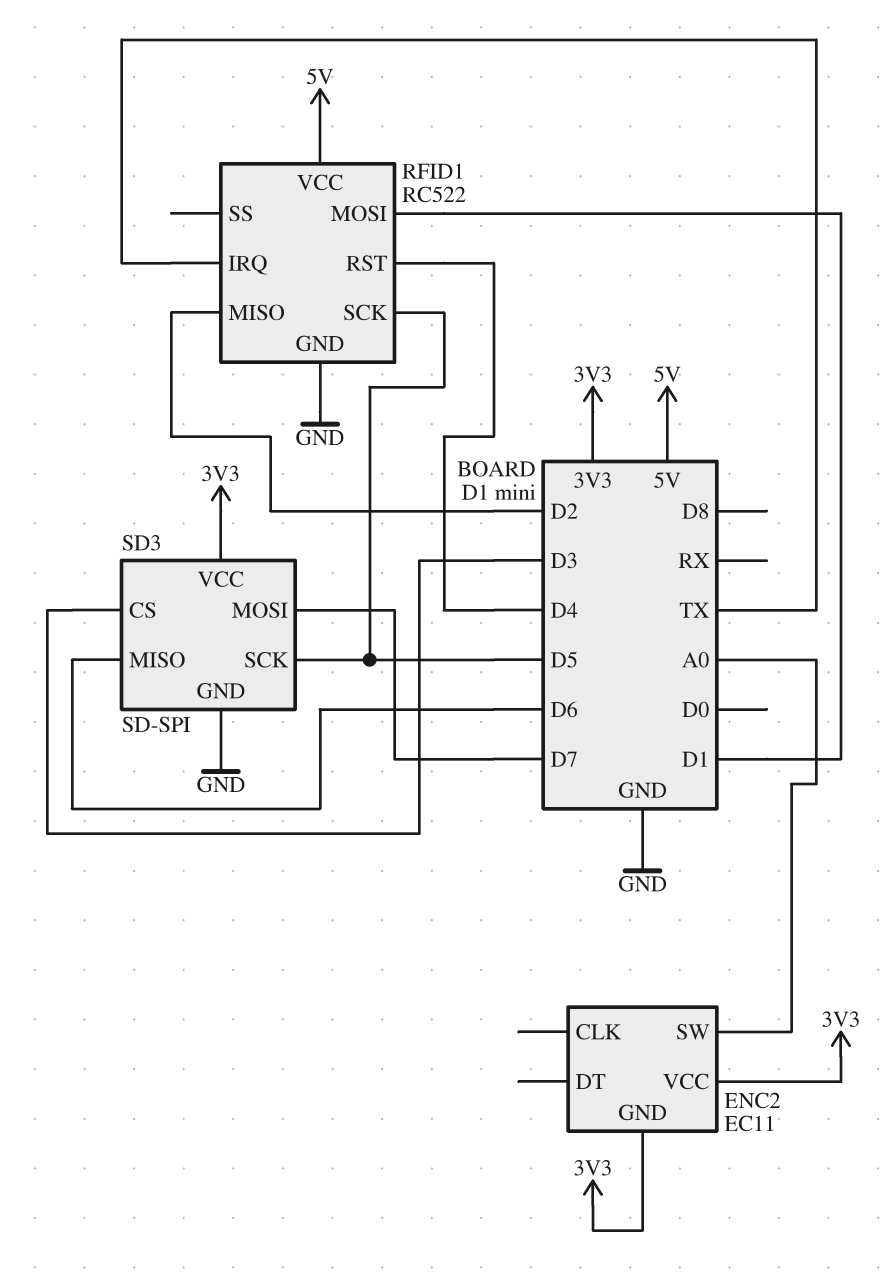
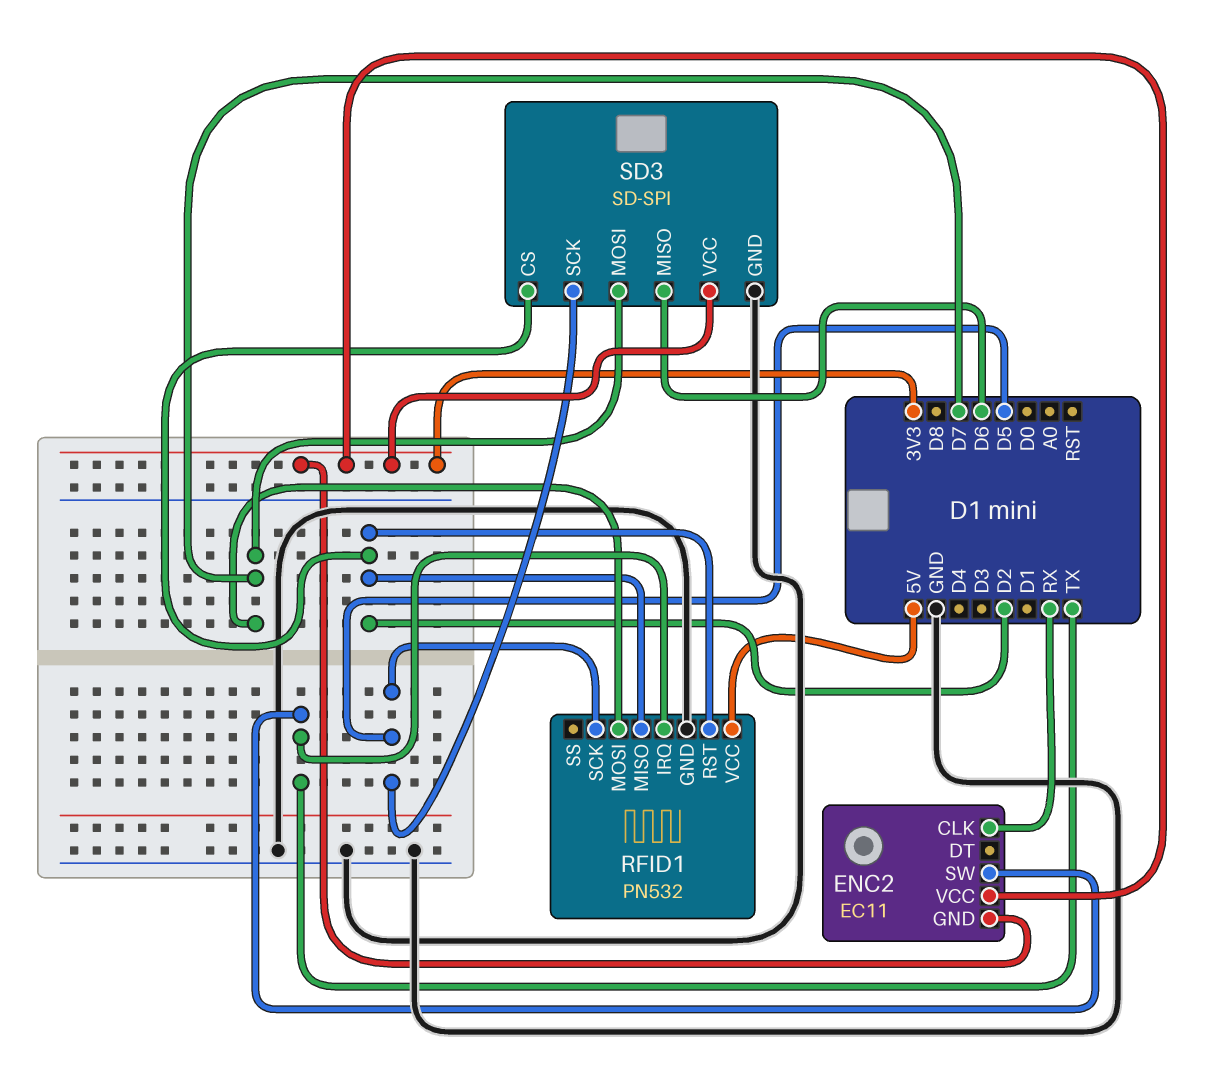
ENC2 pin CLK: none -> RX
ENC2 pin SW: A0 -> TX
RFID1: RC522 -> PN532
RFID1 pin MOSI: D1 -> D7
RFID1 pin RST: D4 -> D2
SD3 pin CS: D3 -> D2

